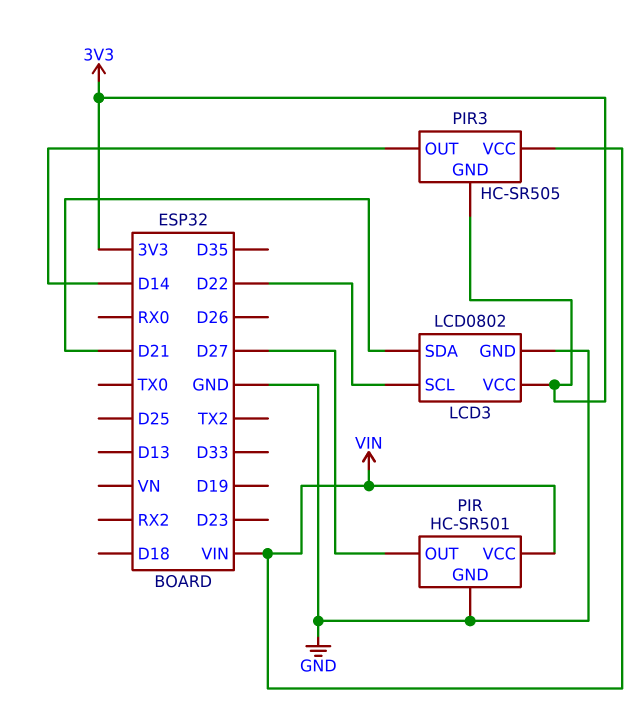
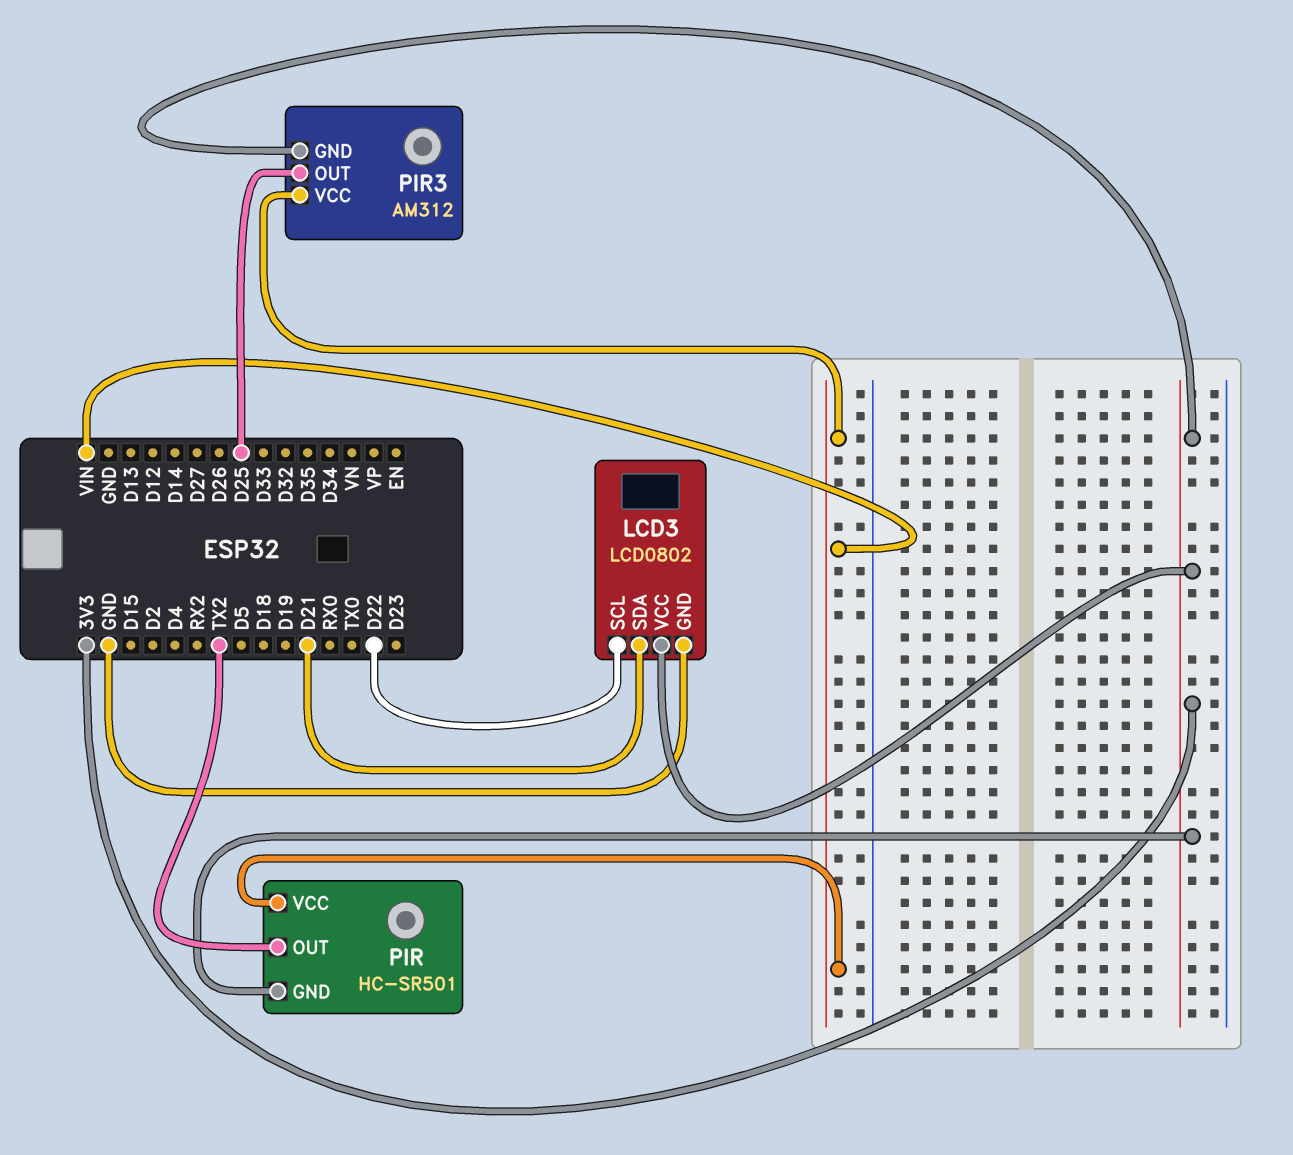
PIR pin GND: GND -> 3V3
PIR pin OUT: D27 -> TX2
PIR3: HC-SR505 -> AM312
PIR3 pin OUT: D14 -> D25

